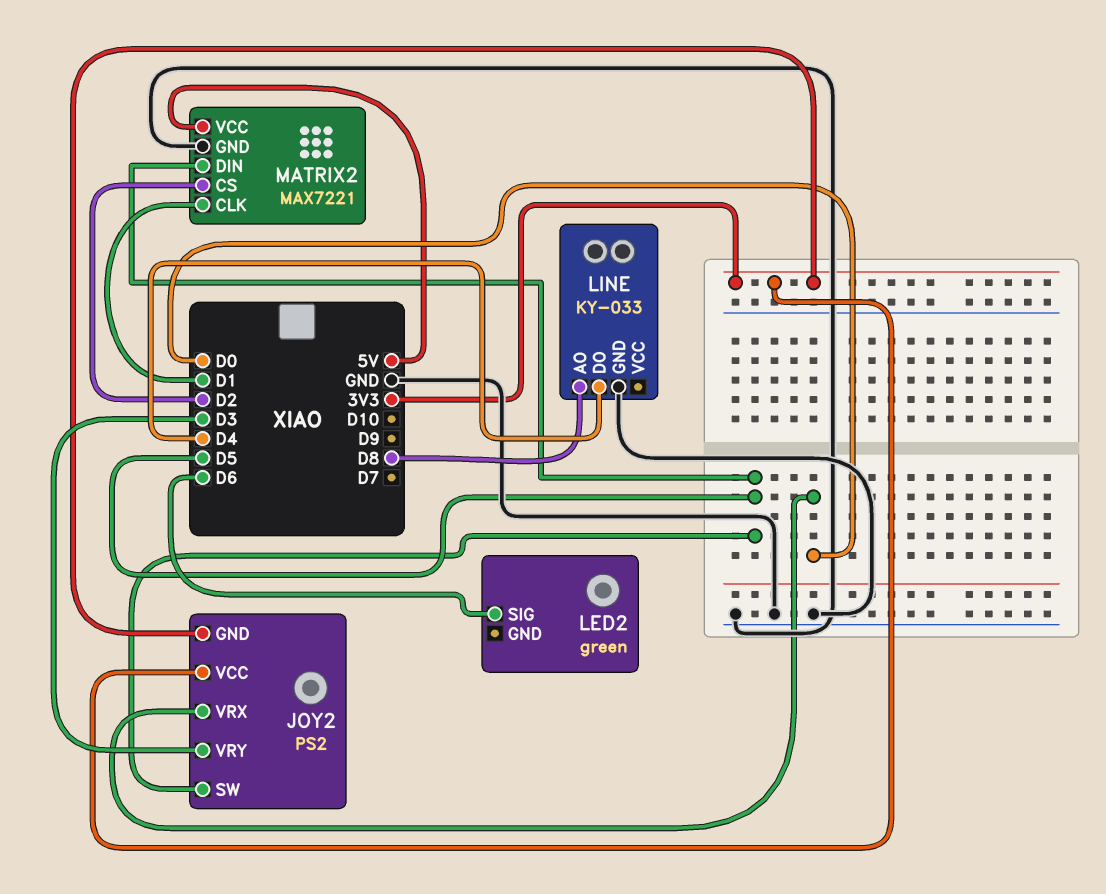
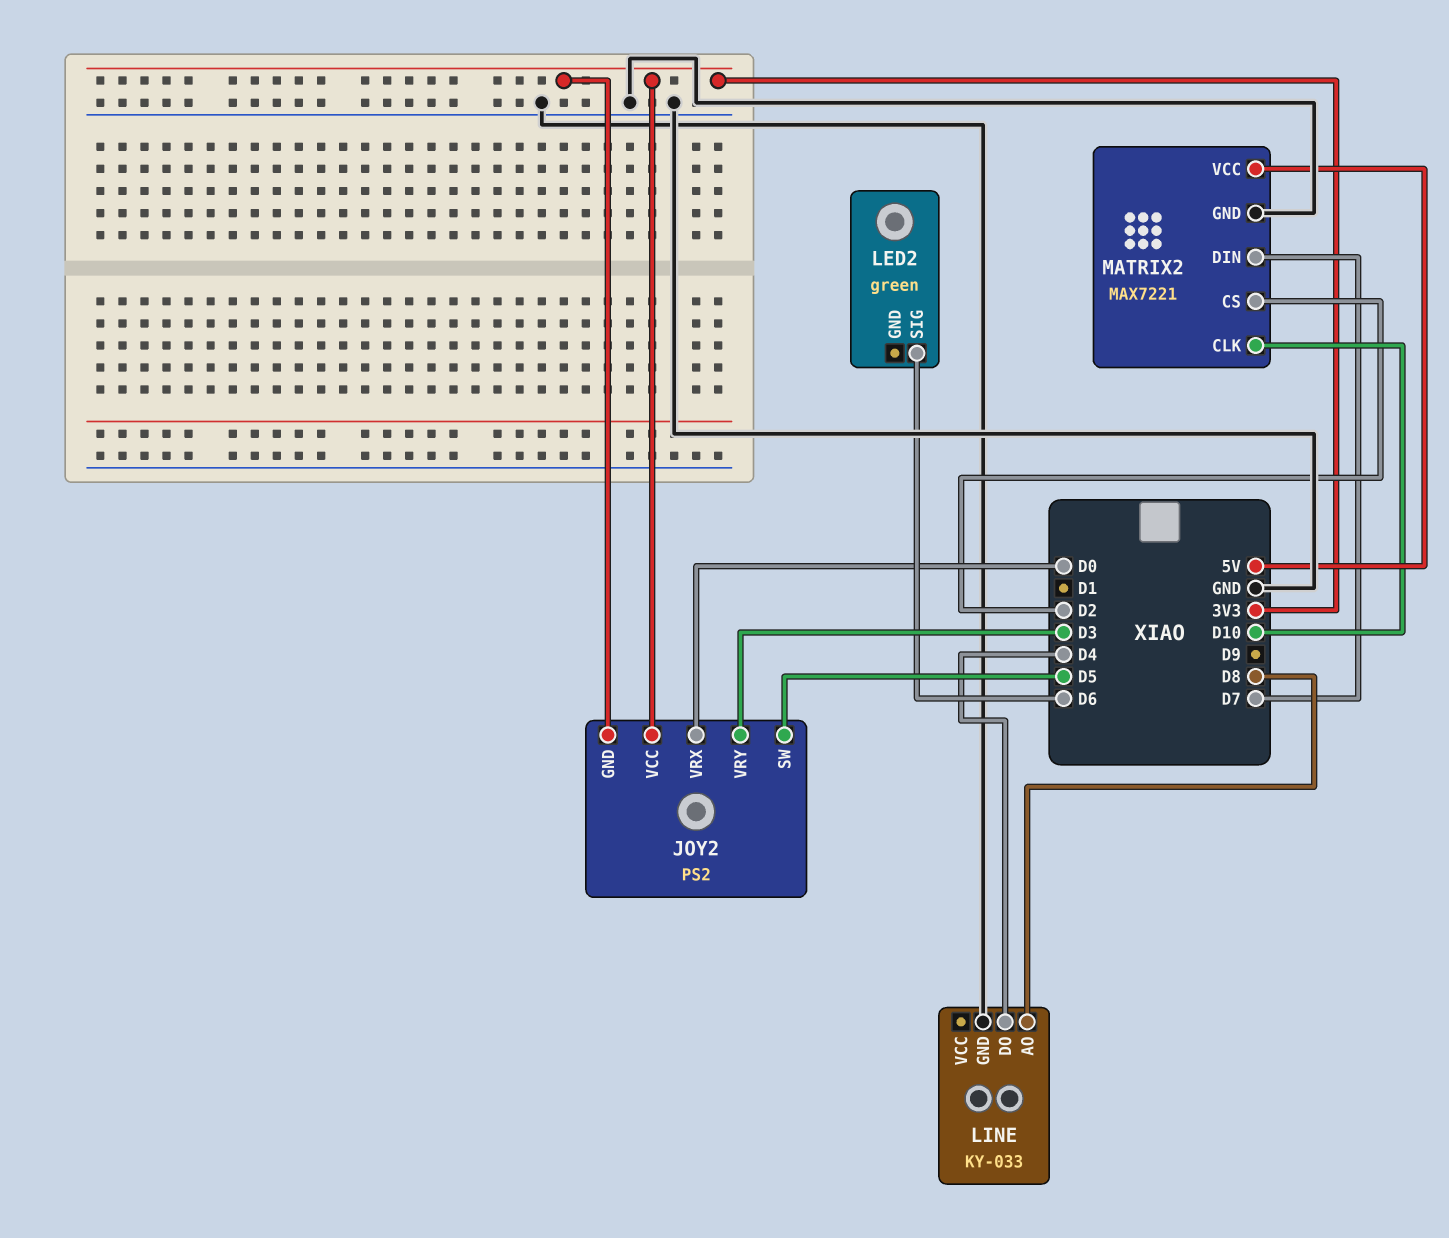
MATRIX2 pin CLK: D1 -> D10
MATRIX2 pin DIN: D5 -> D7

